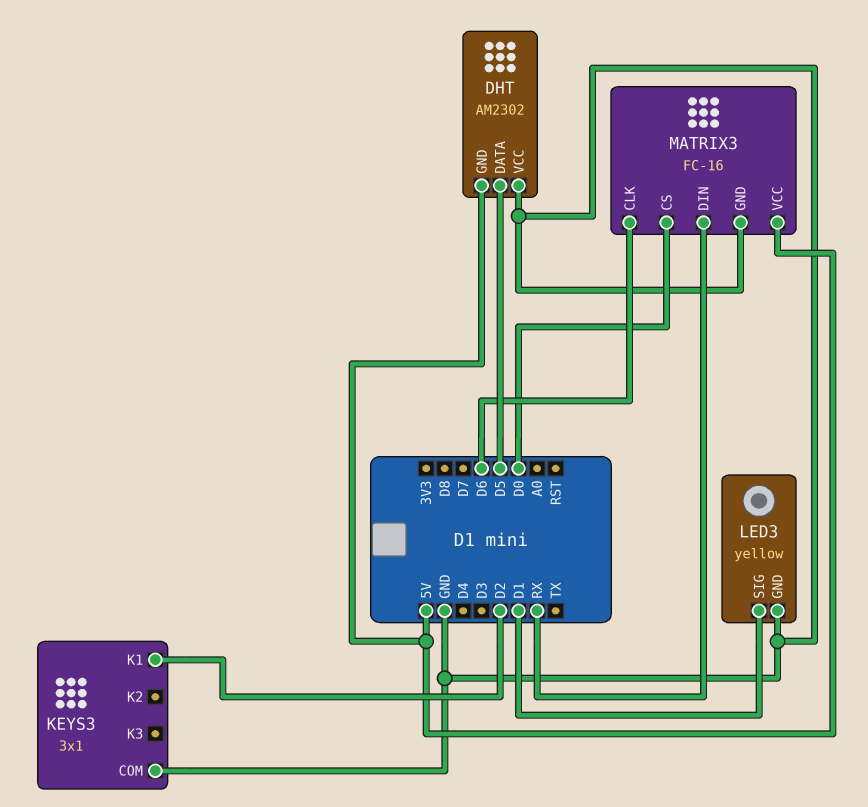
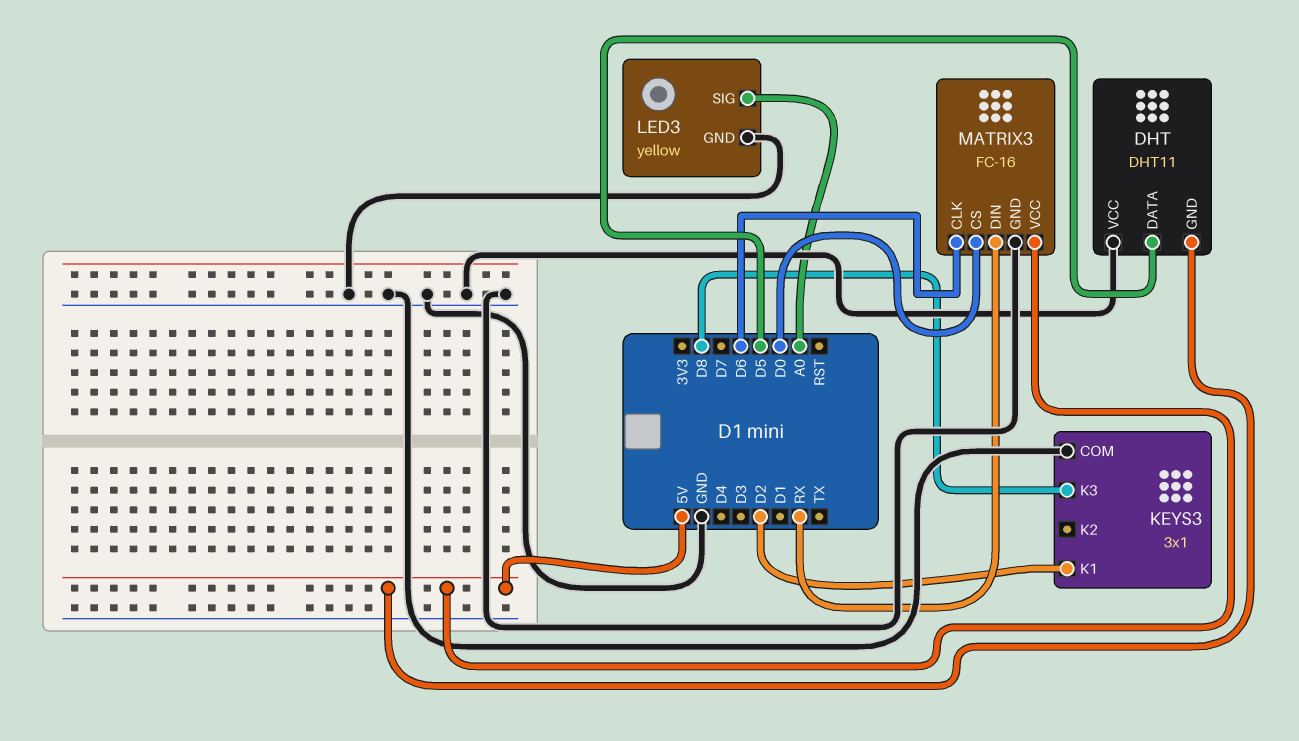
DHT: AM2302 -> DHT11
KEYS3 pin K3: none -> D8
LED3 pin SIG: D1 -> A0

